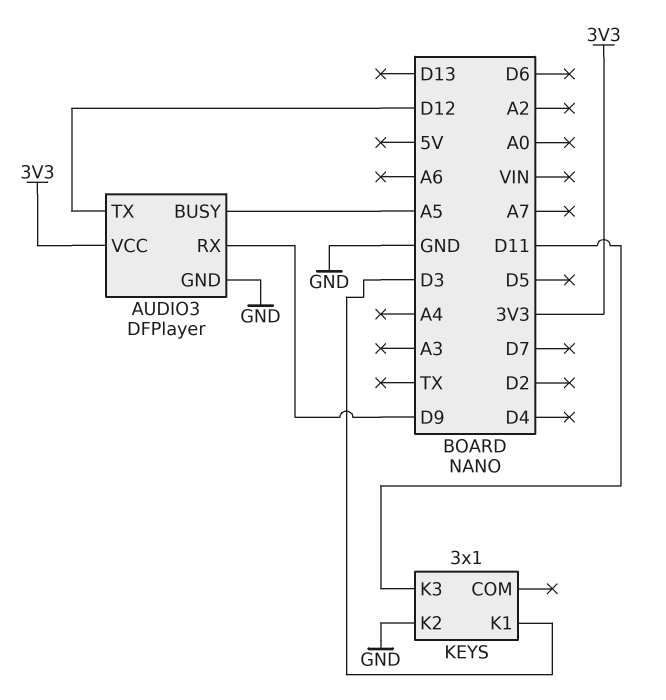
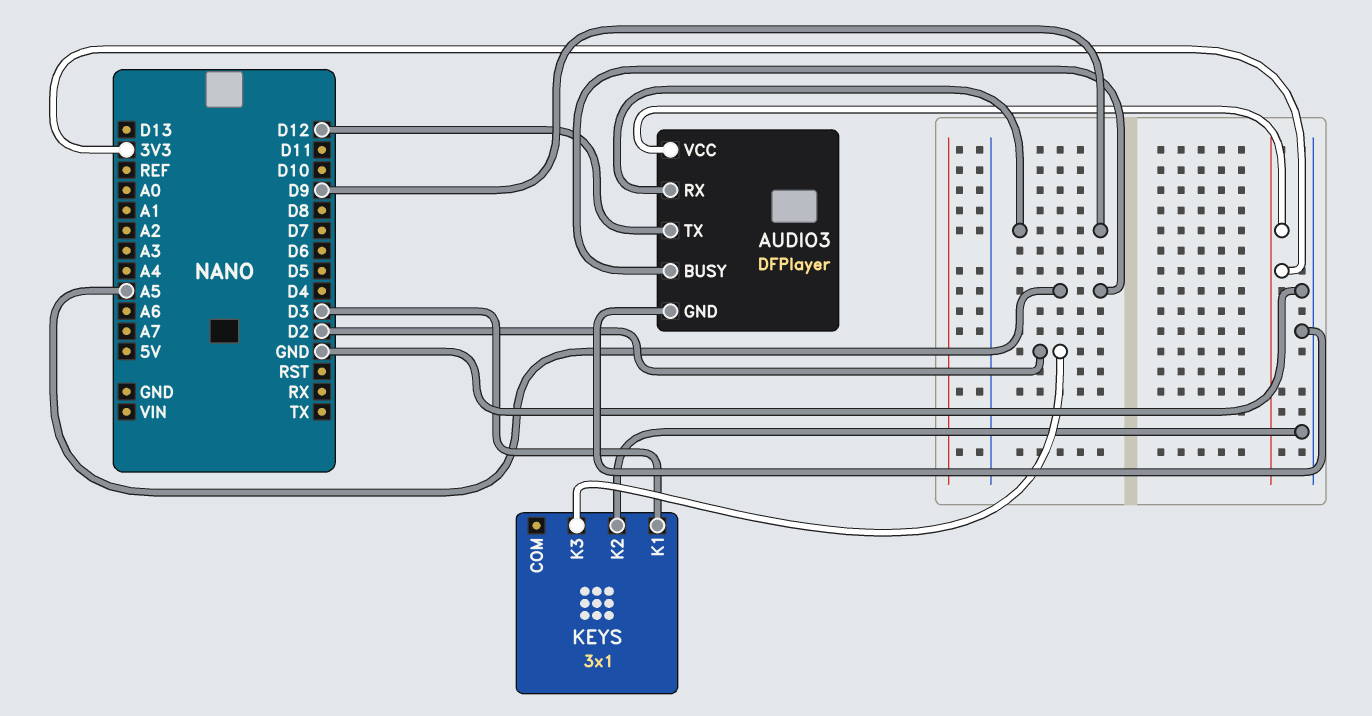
KEYS pin K3: D11 -> D2

